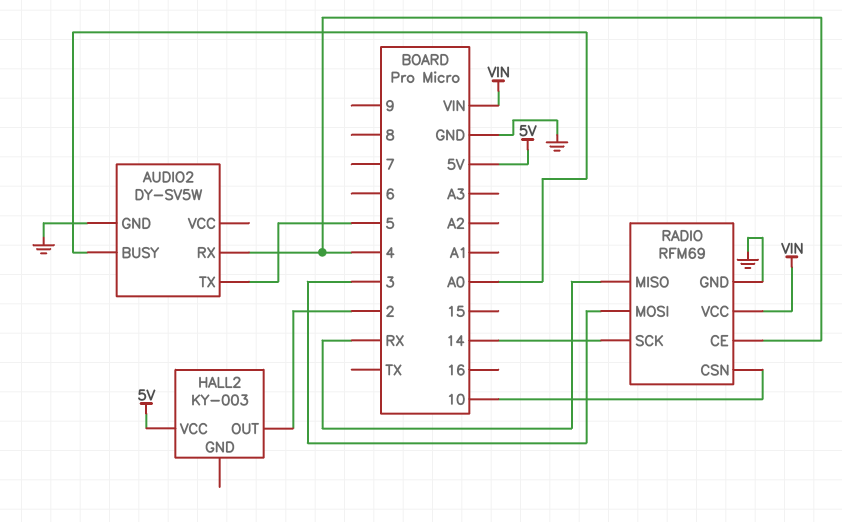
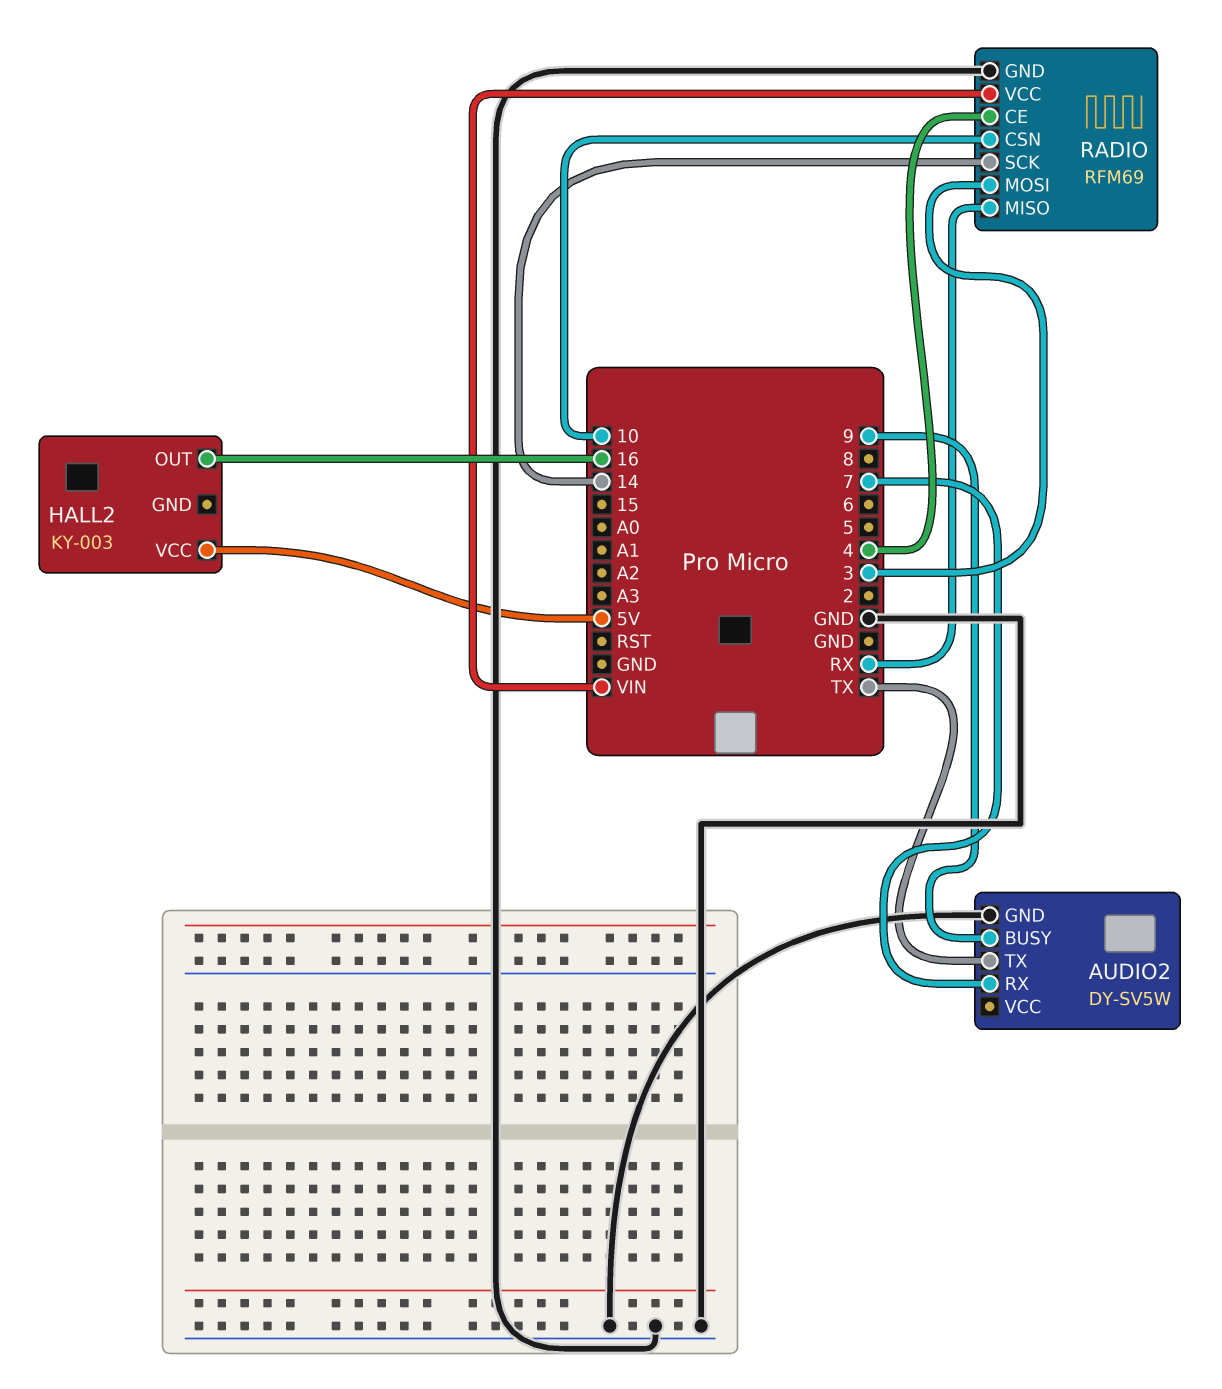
AUDIO2 pin BUSY: A0 -> 9
AUDIO2 pin RX: 4 -> 7
AUDIO2 pin TX: 5 -> TX
HALL2 pin OUT: 2 -> 16

